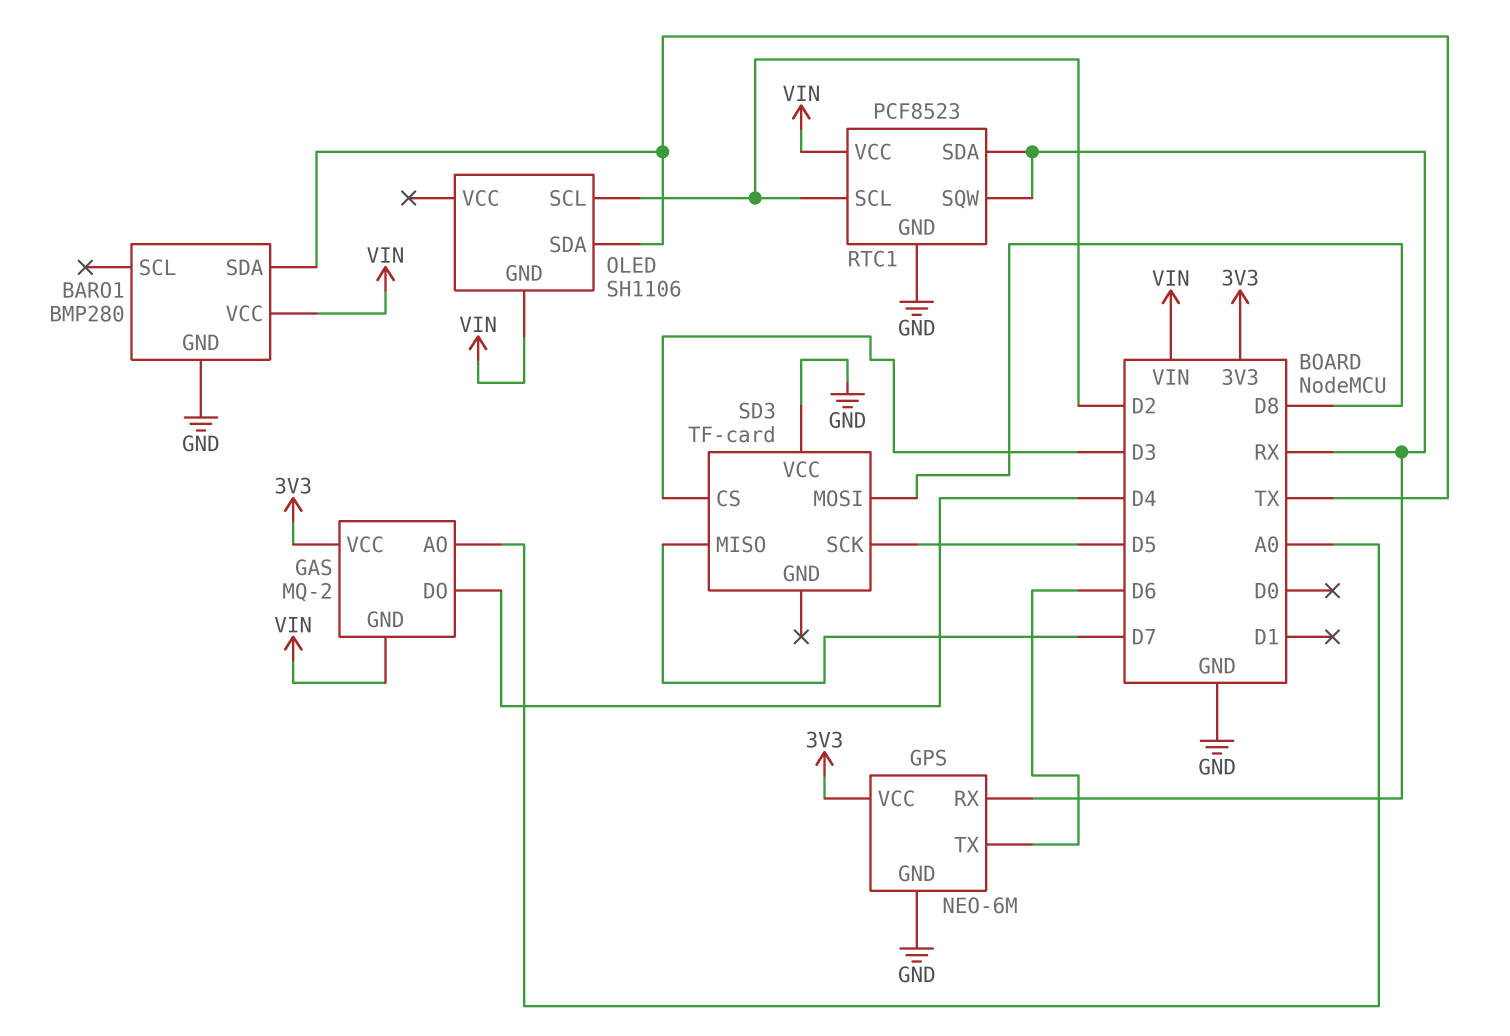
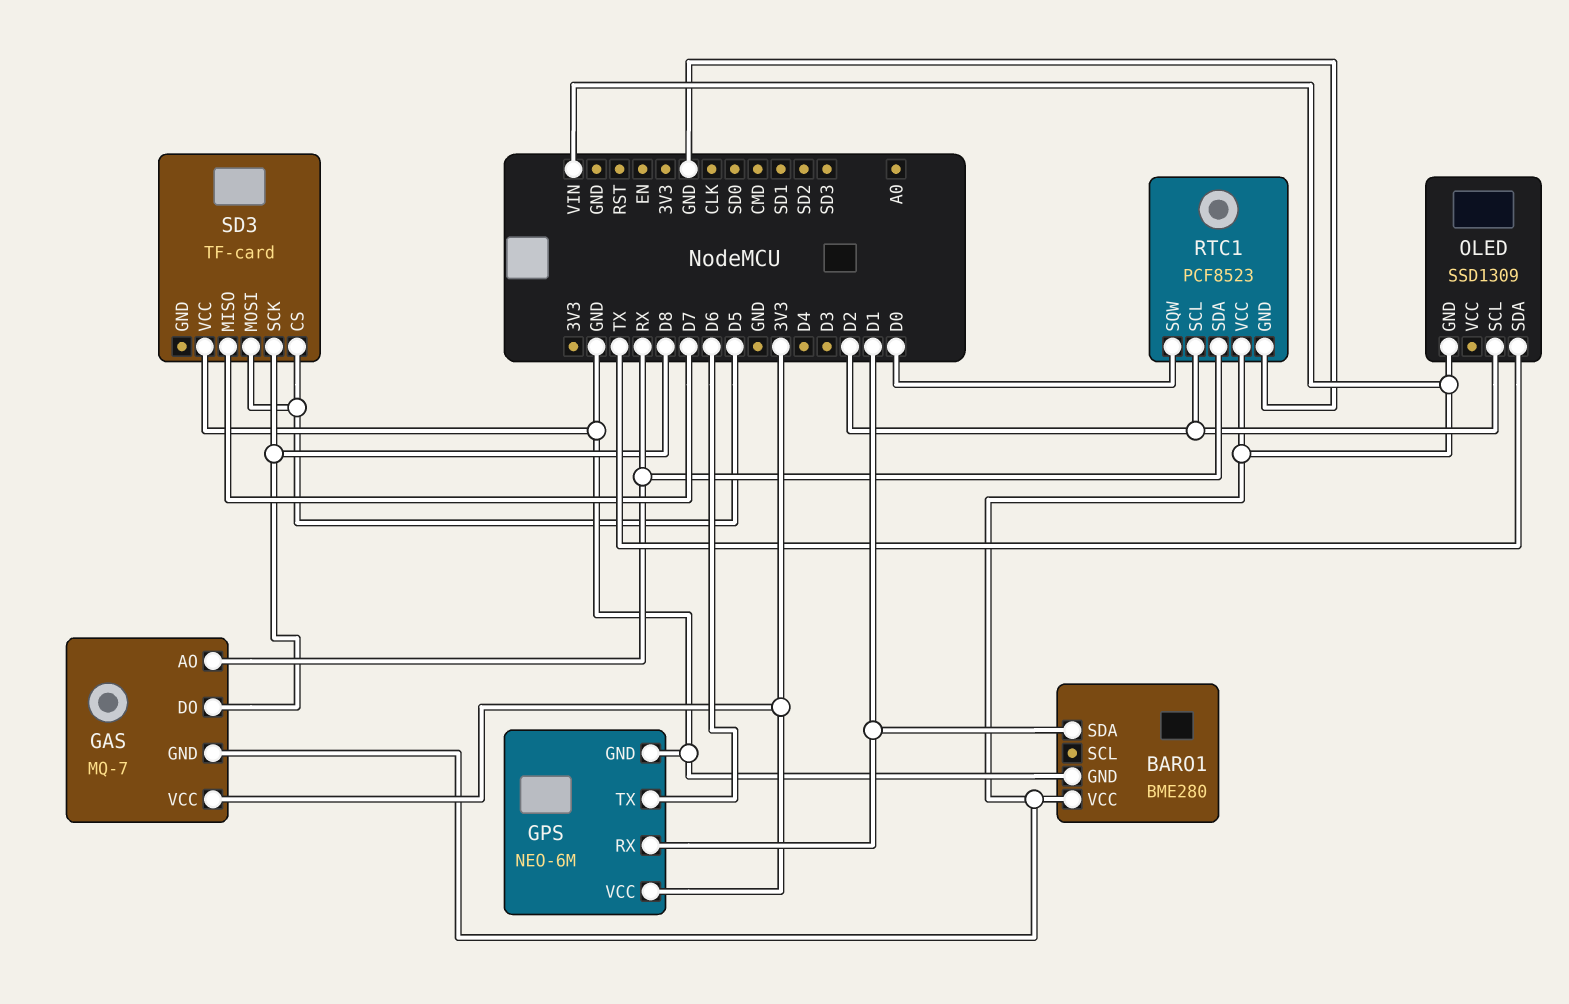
BARO1: BMP280 -> BME280
BARO1 pin SDA: TX -> D1
GAS: MQ-2 -> MQ-7
GAS pin AO: A0 -> RX
GAS pin DO: D4 -> D8
GPS pin RX: RX -> D1
OLED: SH1106 -> SSD1309
RTC1 pin SQW: RX -> D0
SD3 pin CS: D3 -> D5
SD3 pin MOSI: D8 -> D5
SD3 pin SCK: D5 -> D8

